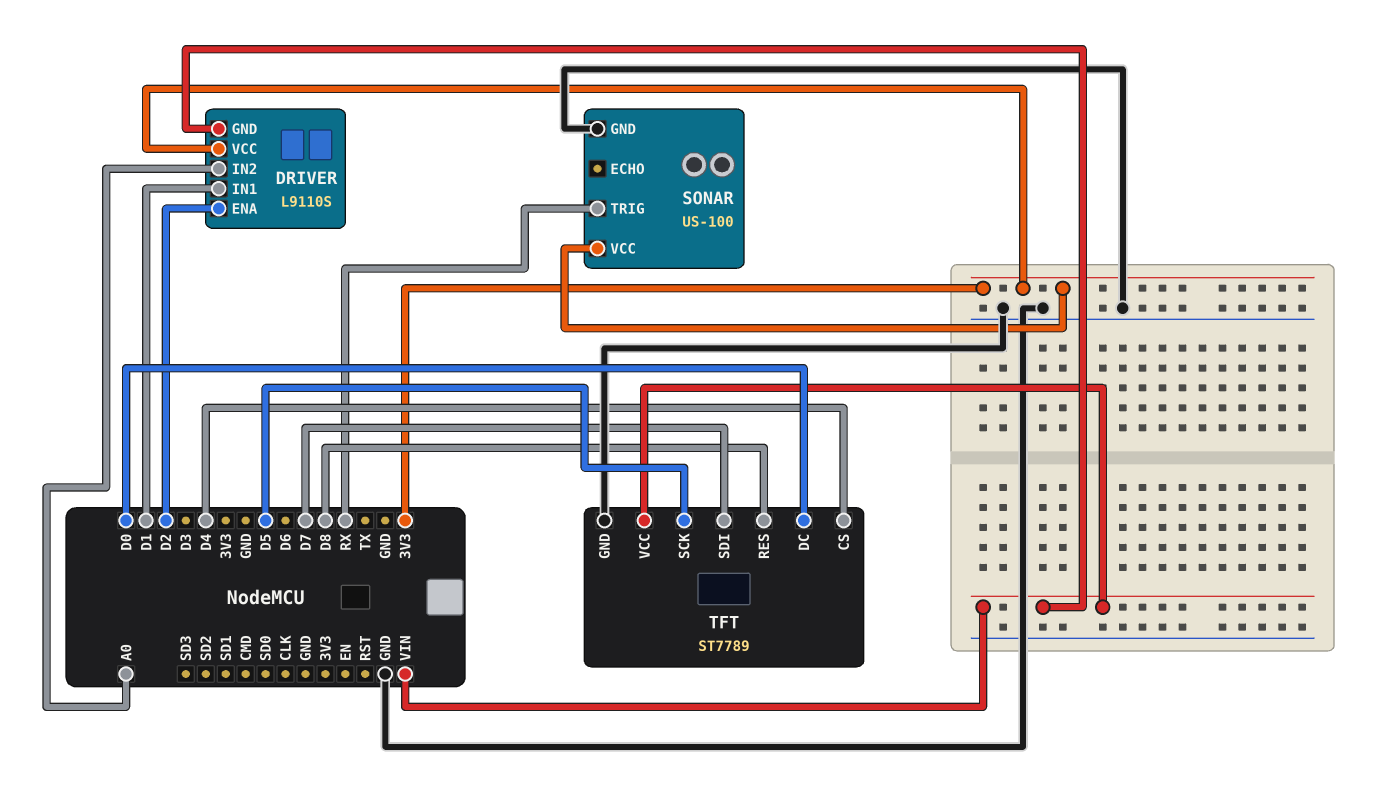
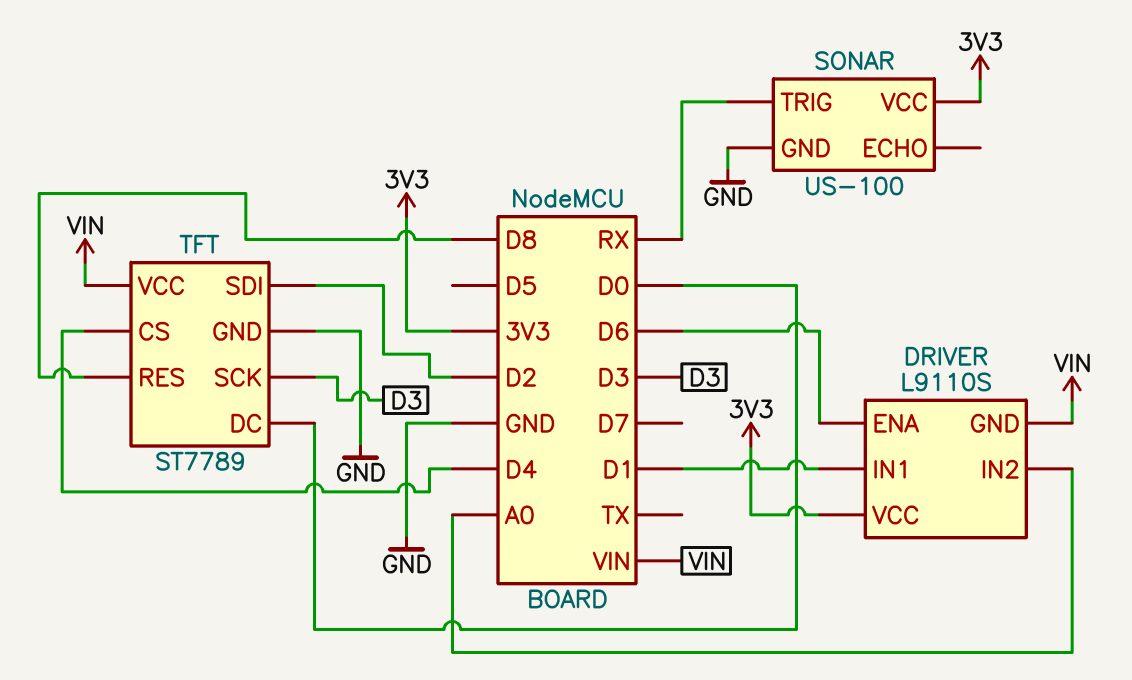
DRIVER pin ENA: D2 -> D6
TFT pin SCK: D5 -> D3
TFT pin SDI: D7 -> D2

